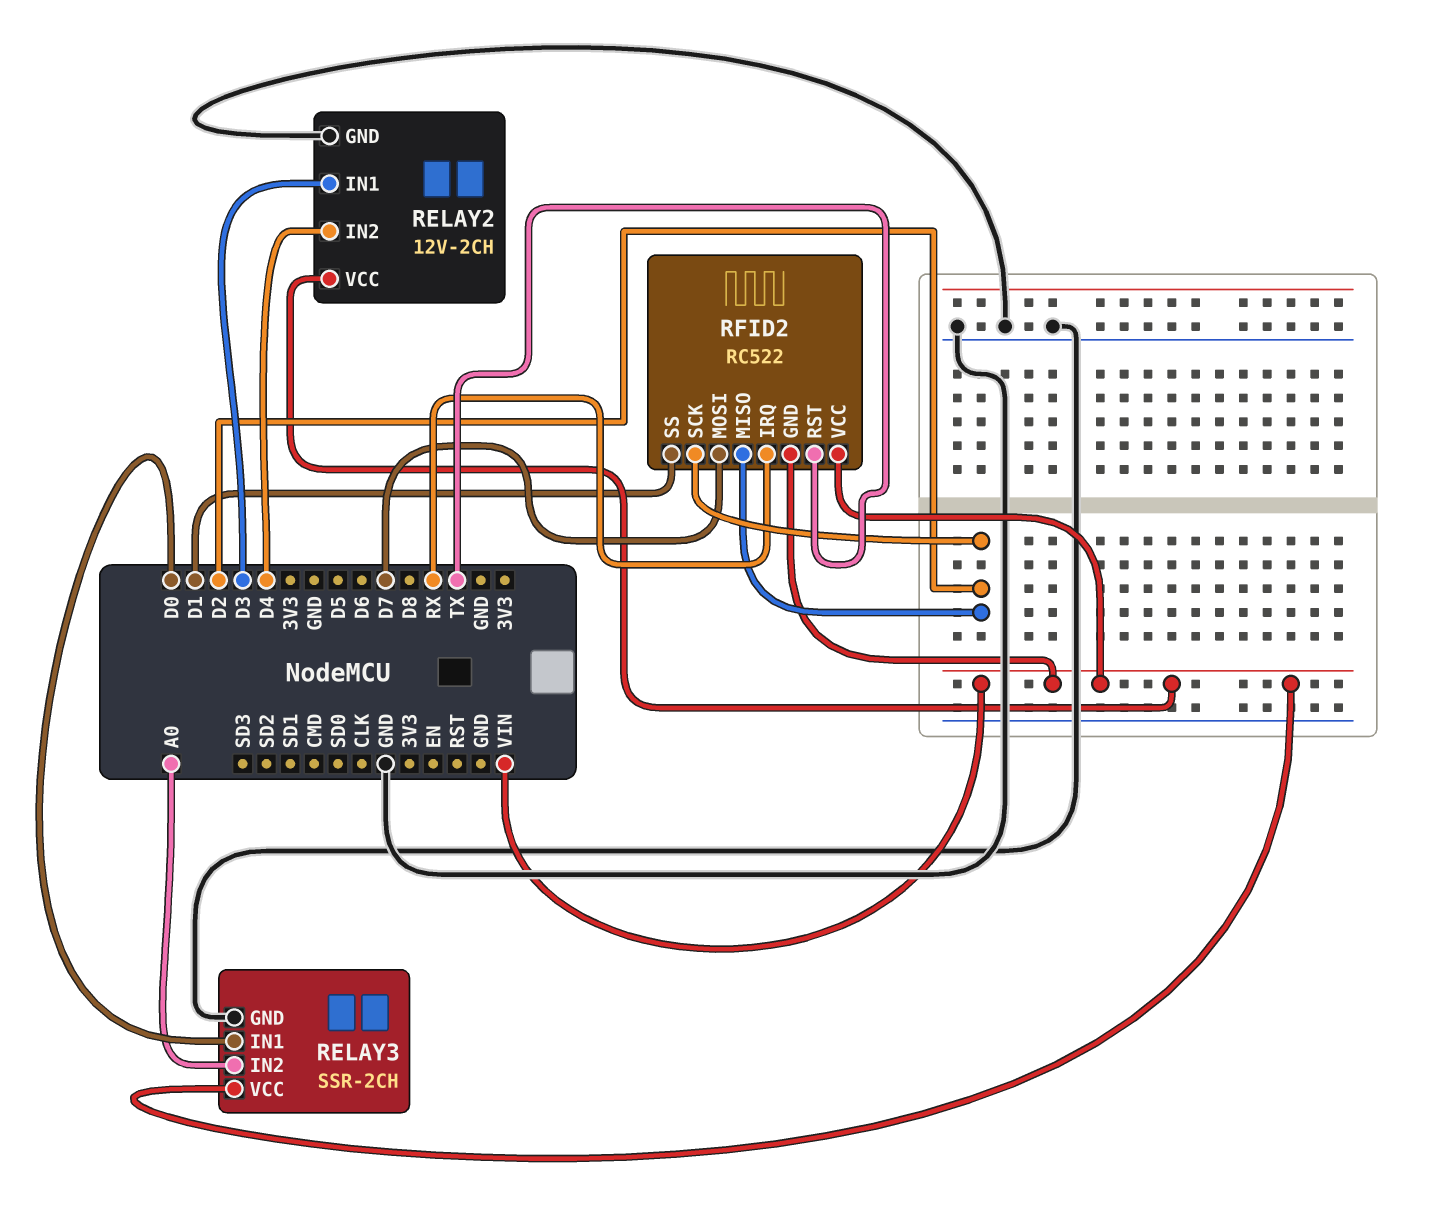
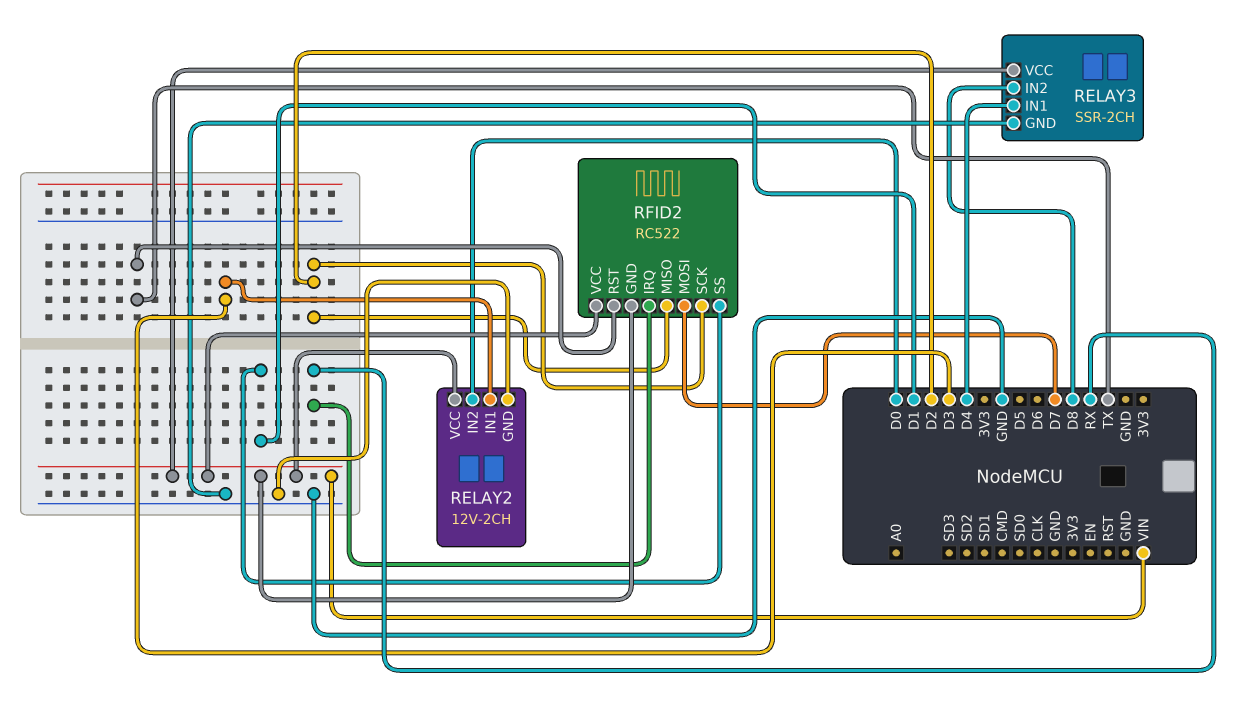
RELAY2 pin IN2: D4 -> D0
RELAY3 pin IN1: D0 -> D4
RELAY3 pin IN2: A0 -> D8

